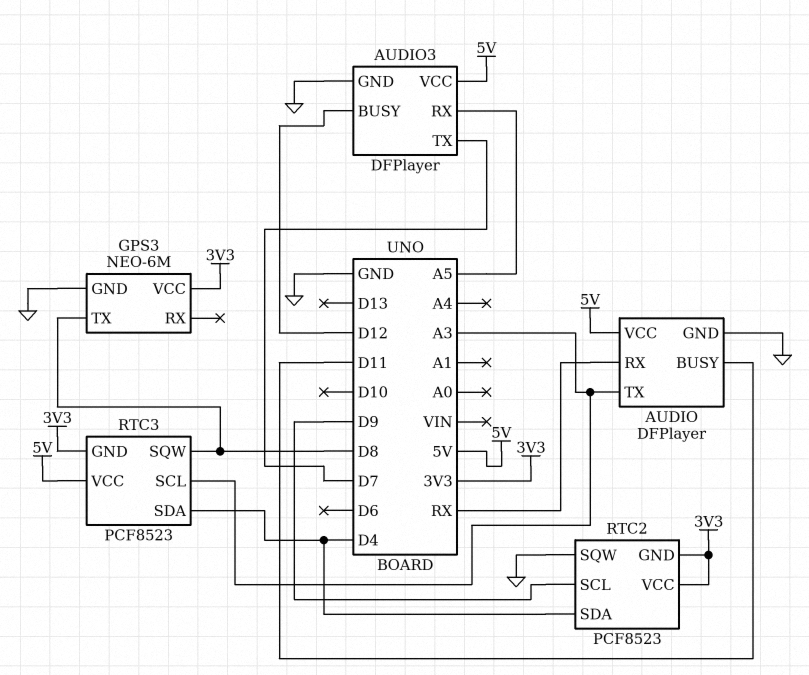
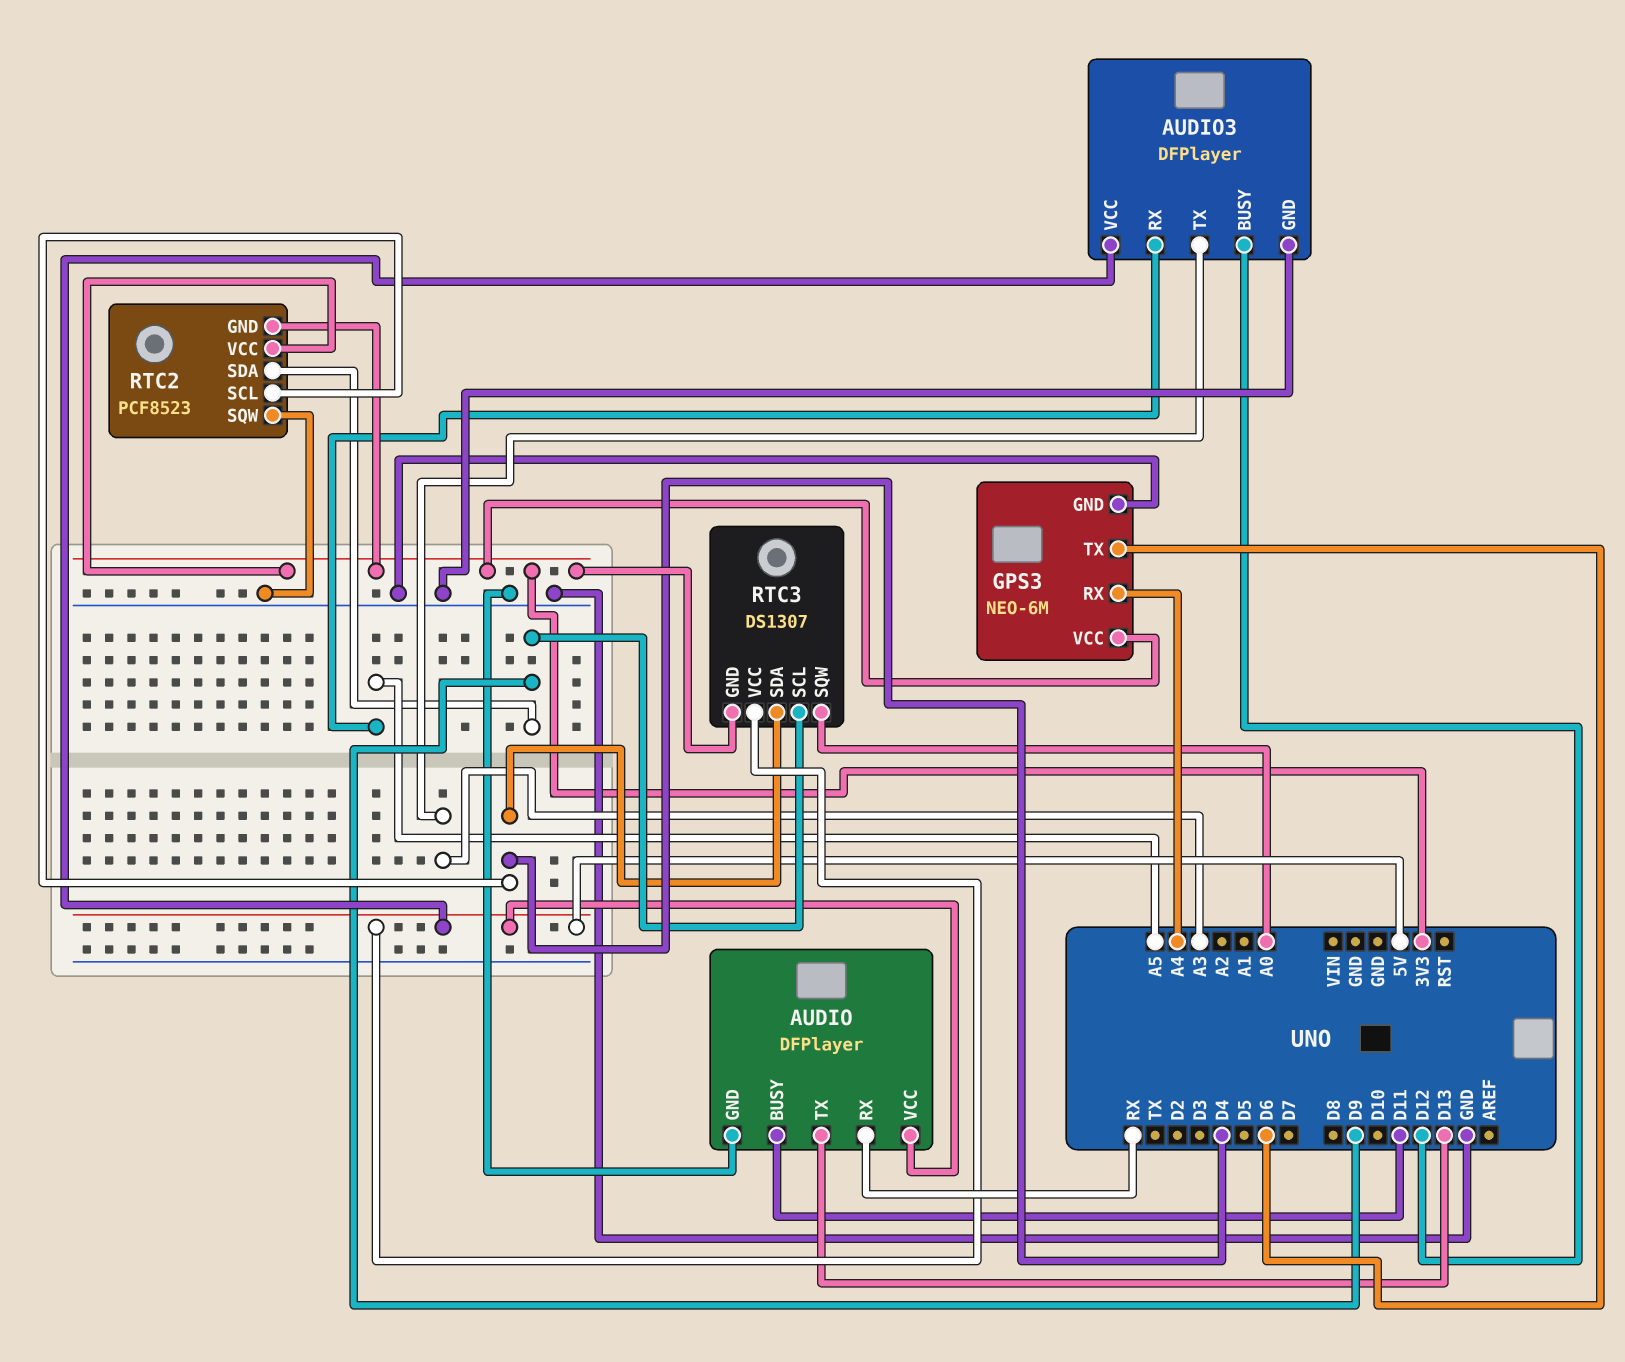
AUDIO pin TX: A3 -> D13
AUDIO3 pin TX: D7 -> A3
GPS3 pin RX: none -> A4
GPS3 pin TX: D8 -> D6
RTC2 pin SCL: D9 -> D4
RTC2 pin SDA: D4 -> D9
RTC3: PCF8523 -> DS1307
RTC3 pin SCL: A3 -> D9
RTC3 pin SQW: D8 -> A0

